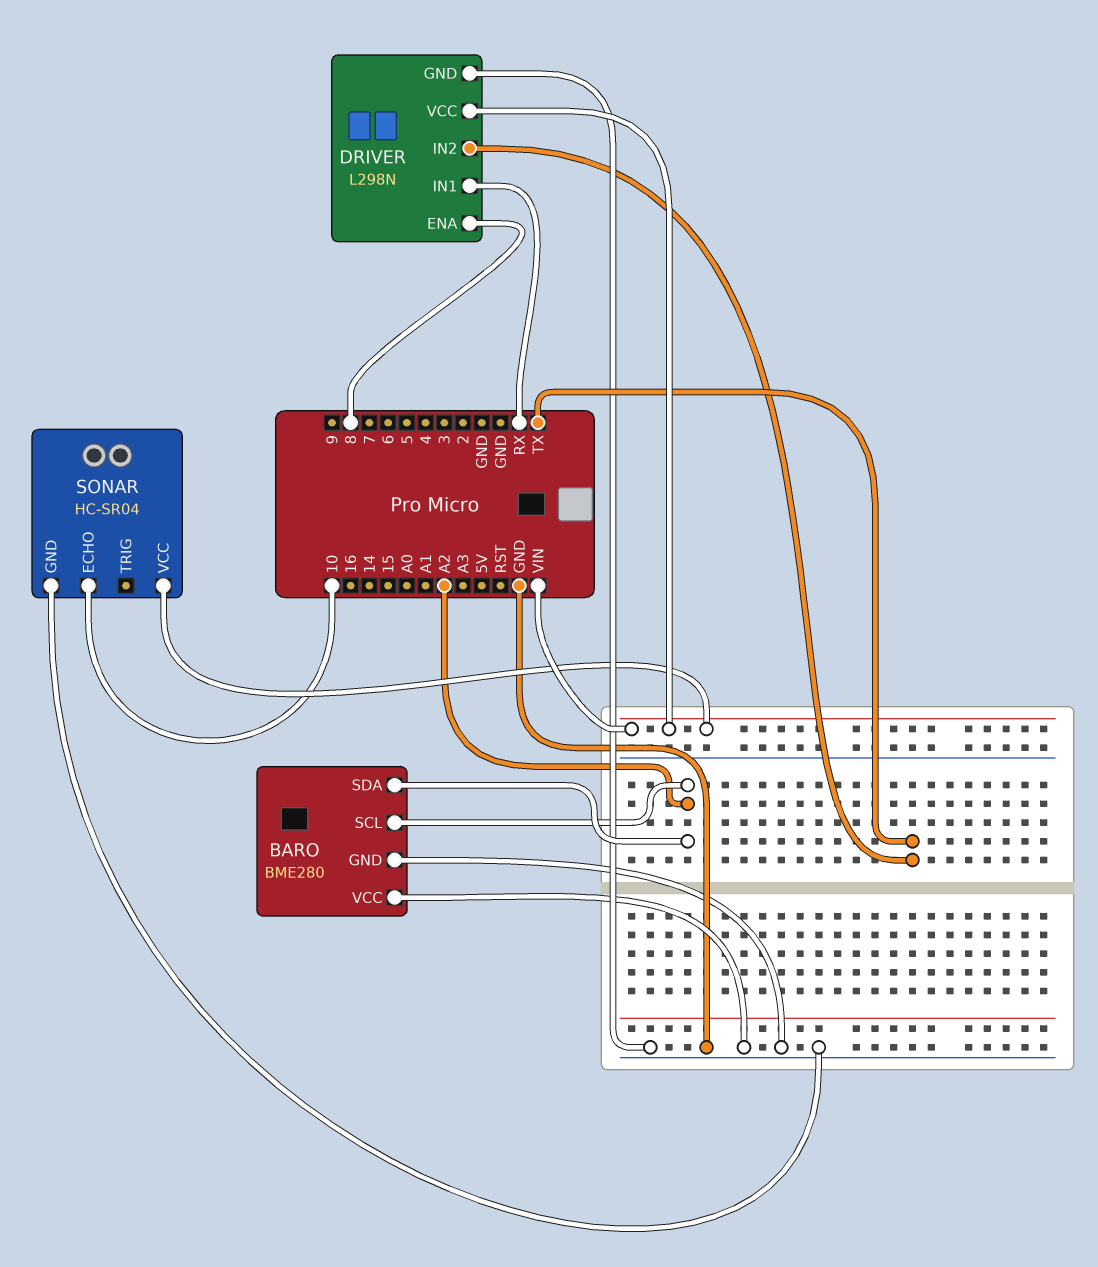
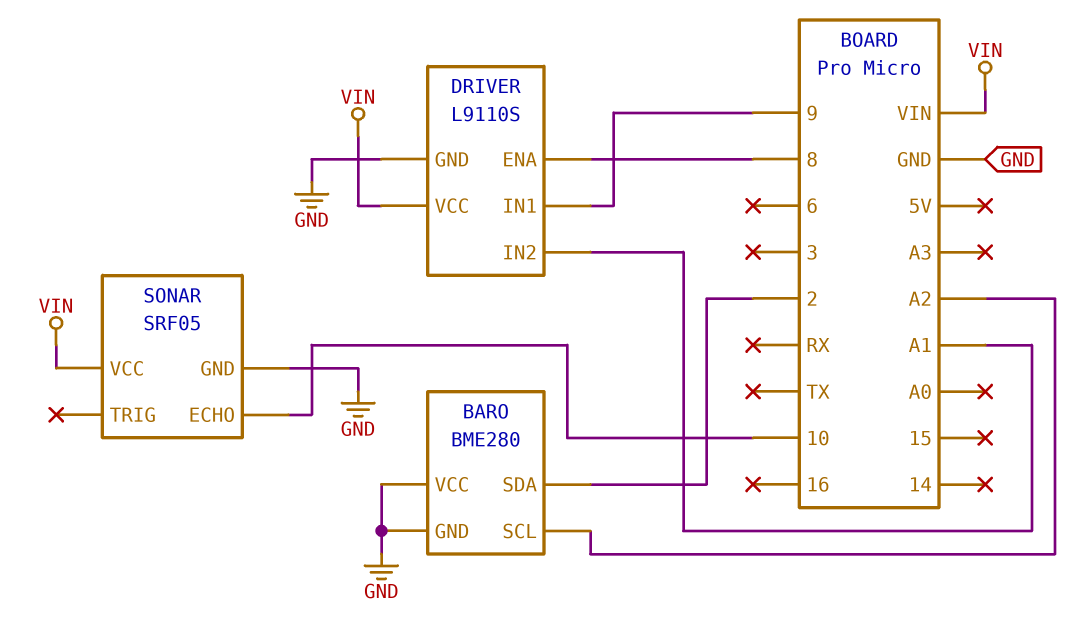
BARO pin SDA: A2 -> 2
DRIVER: L298N -> L9110S
DRIVER pin IN1: RX -> 9
DRIVER pin IN2: TX -> A1
SONAR: HC-SR04 -> SRF05

